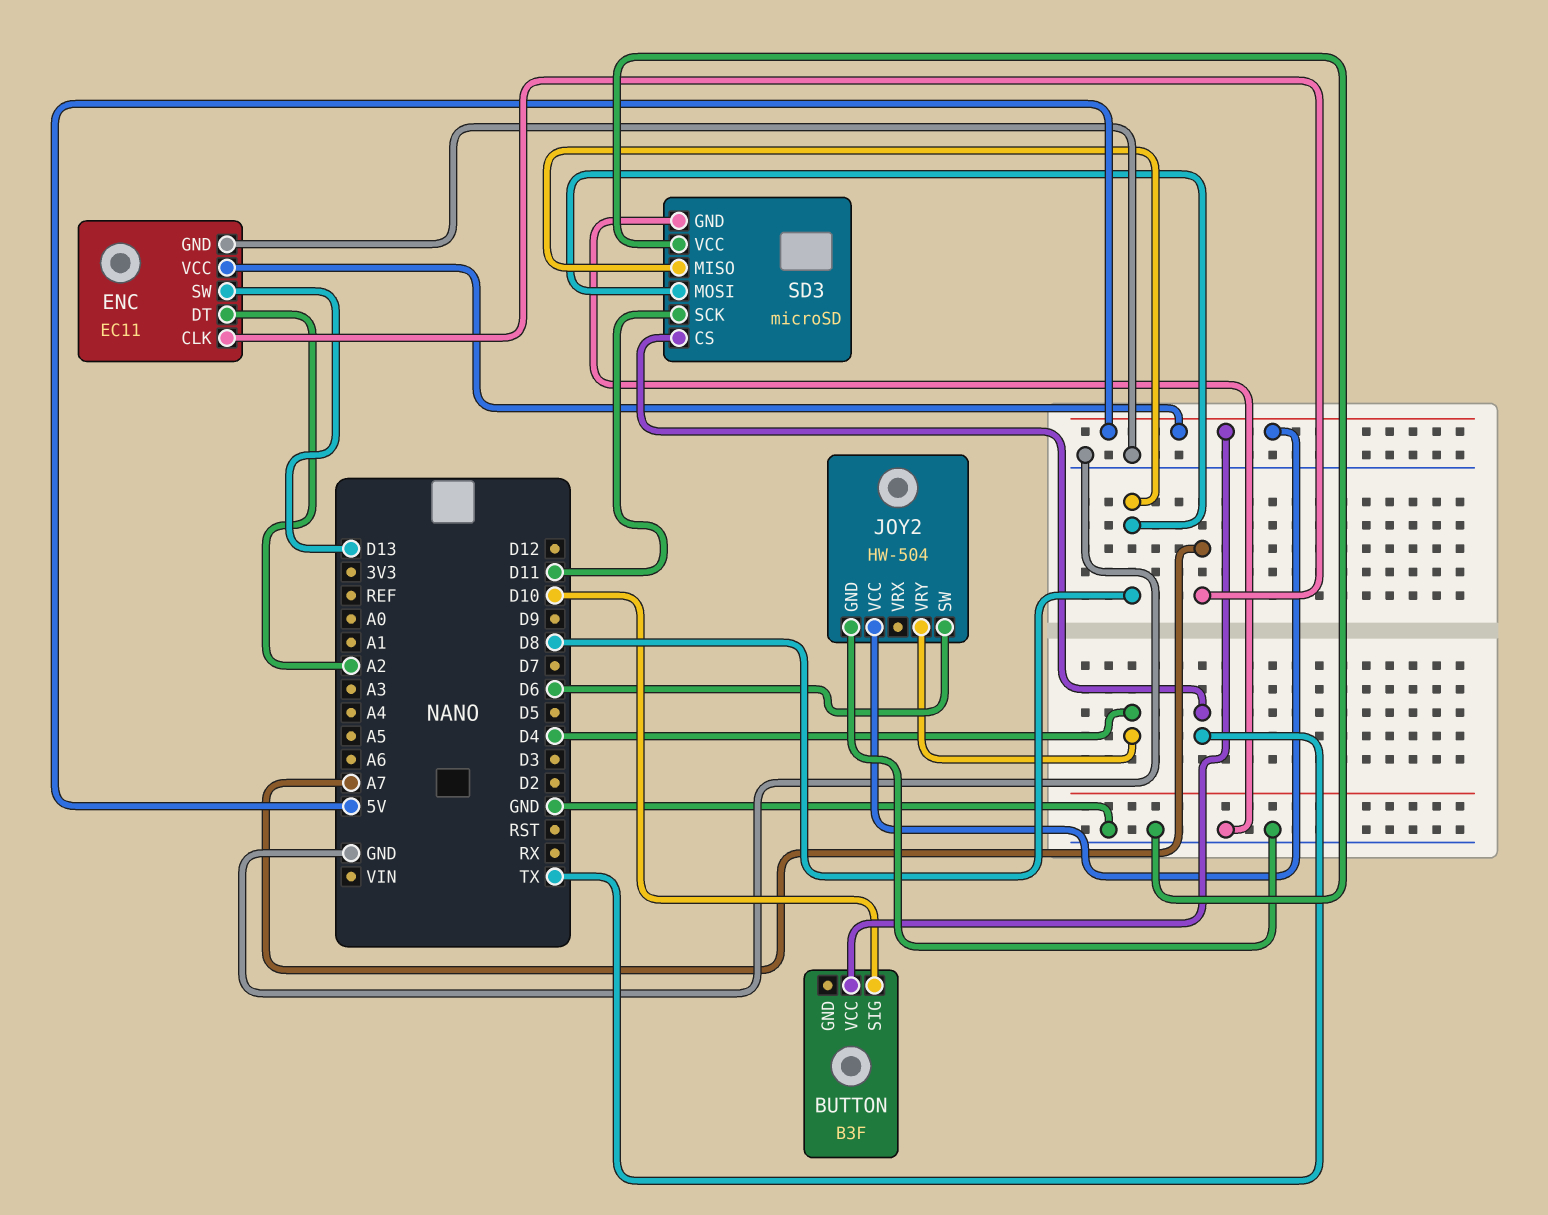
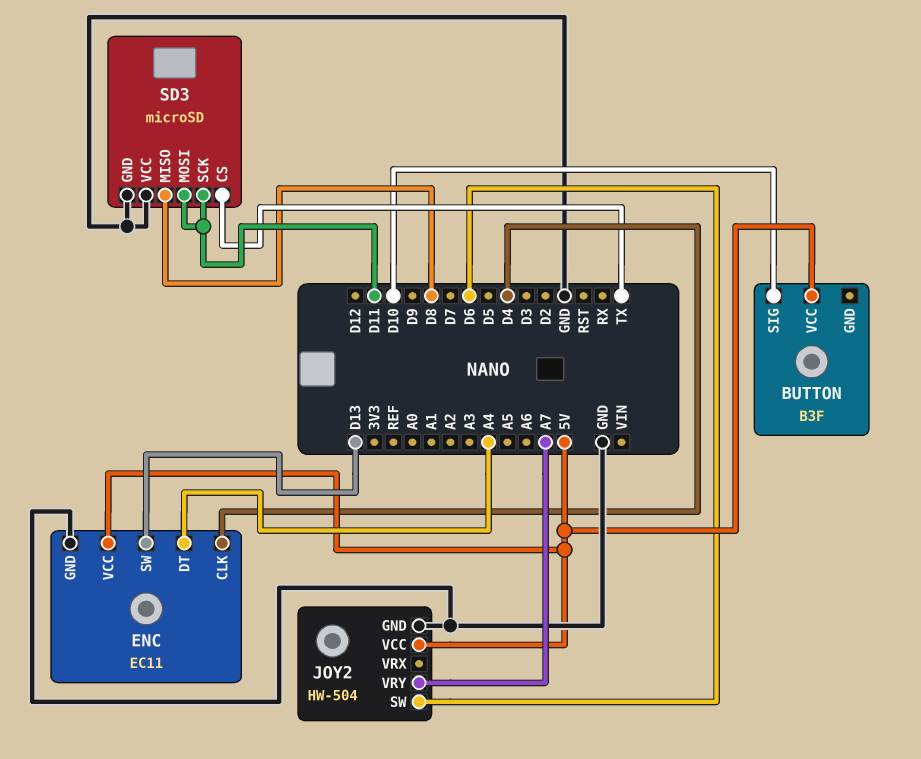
ENC pin CLK: A7 -> D4
ENC pin DT: A2 -> A4
JOY2 pin VRY: D4 -> A7
SD3 pin MOSI: D8 -> D11

